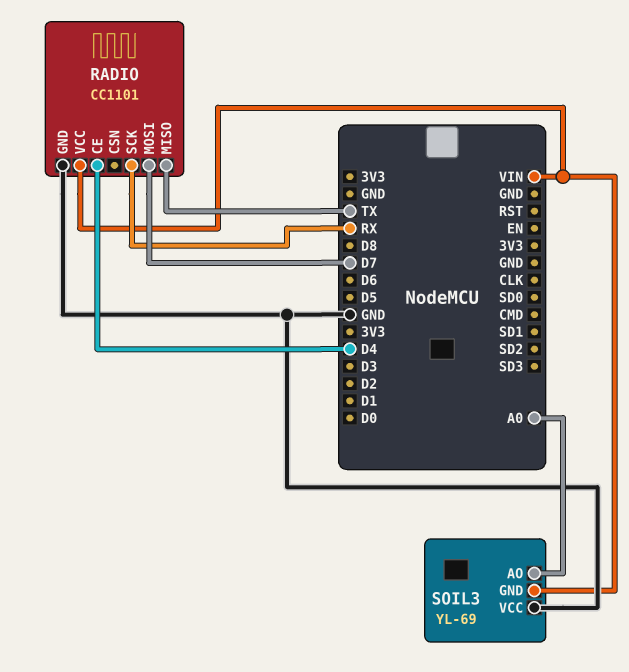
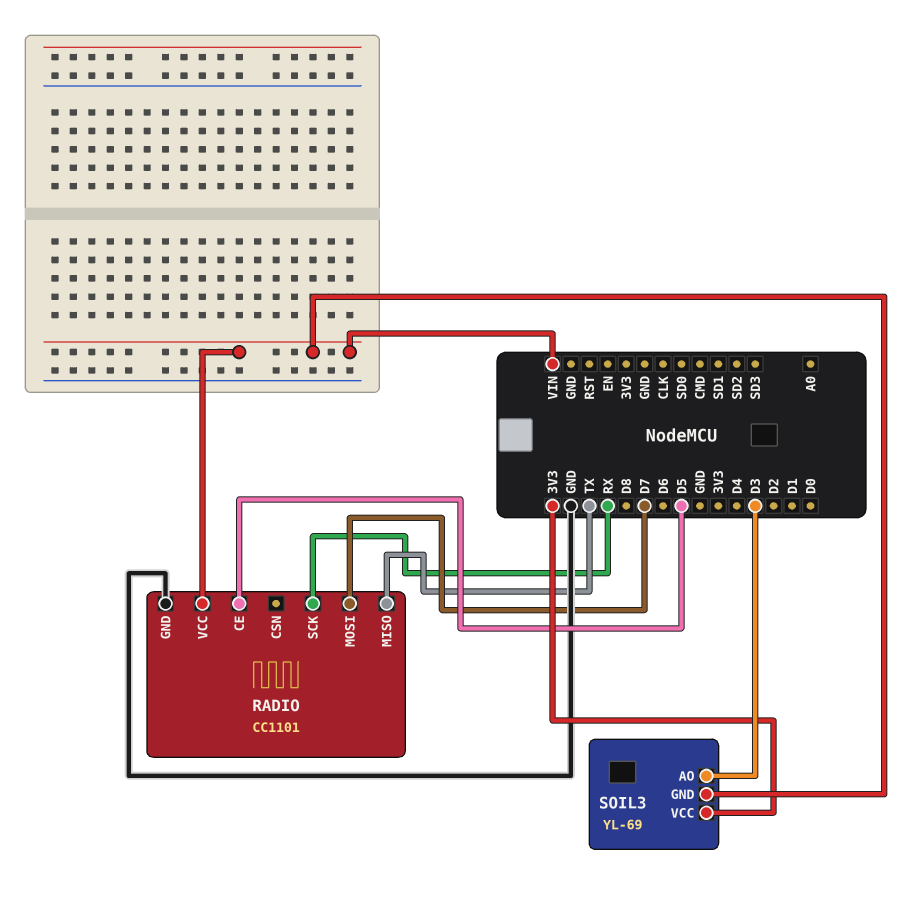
RADIO pin CE: D4 -> D5
SOIL3 pin AO: A0 -> D3
SOIL3 pin VCC: GND -> 3V3

